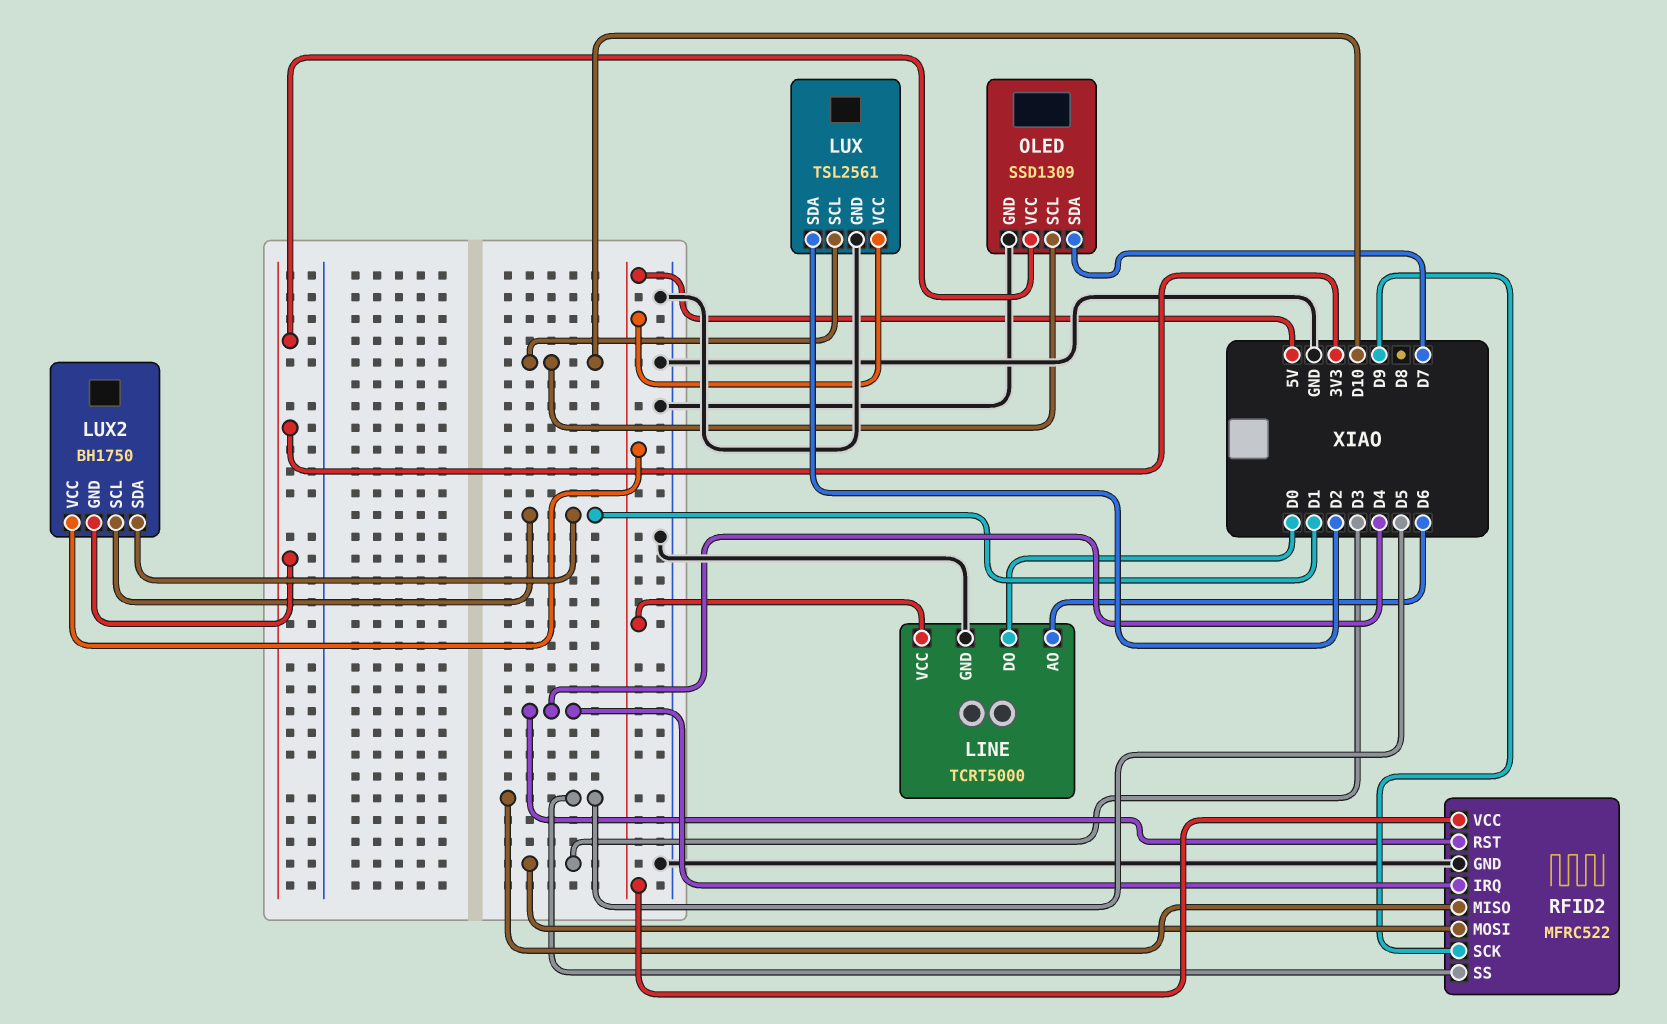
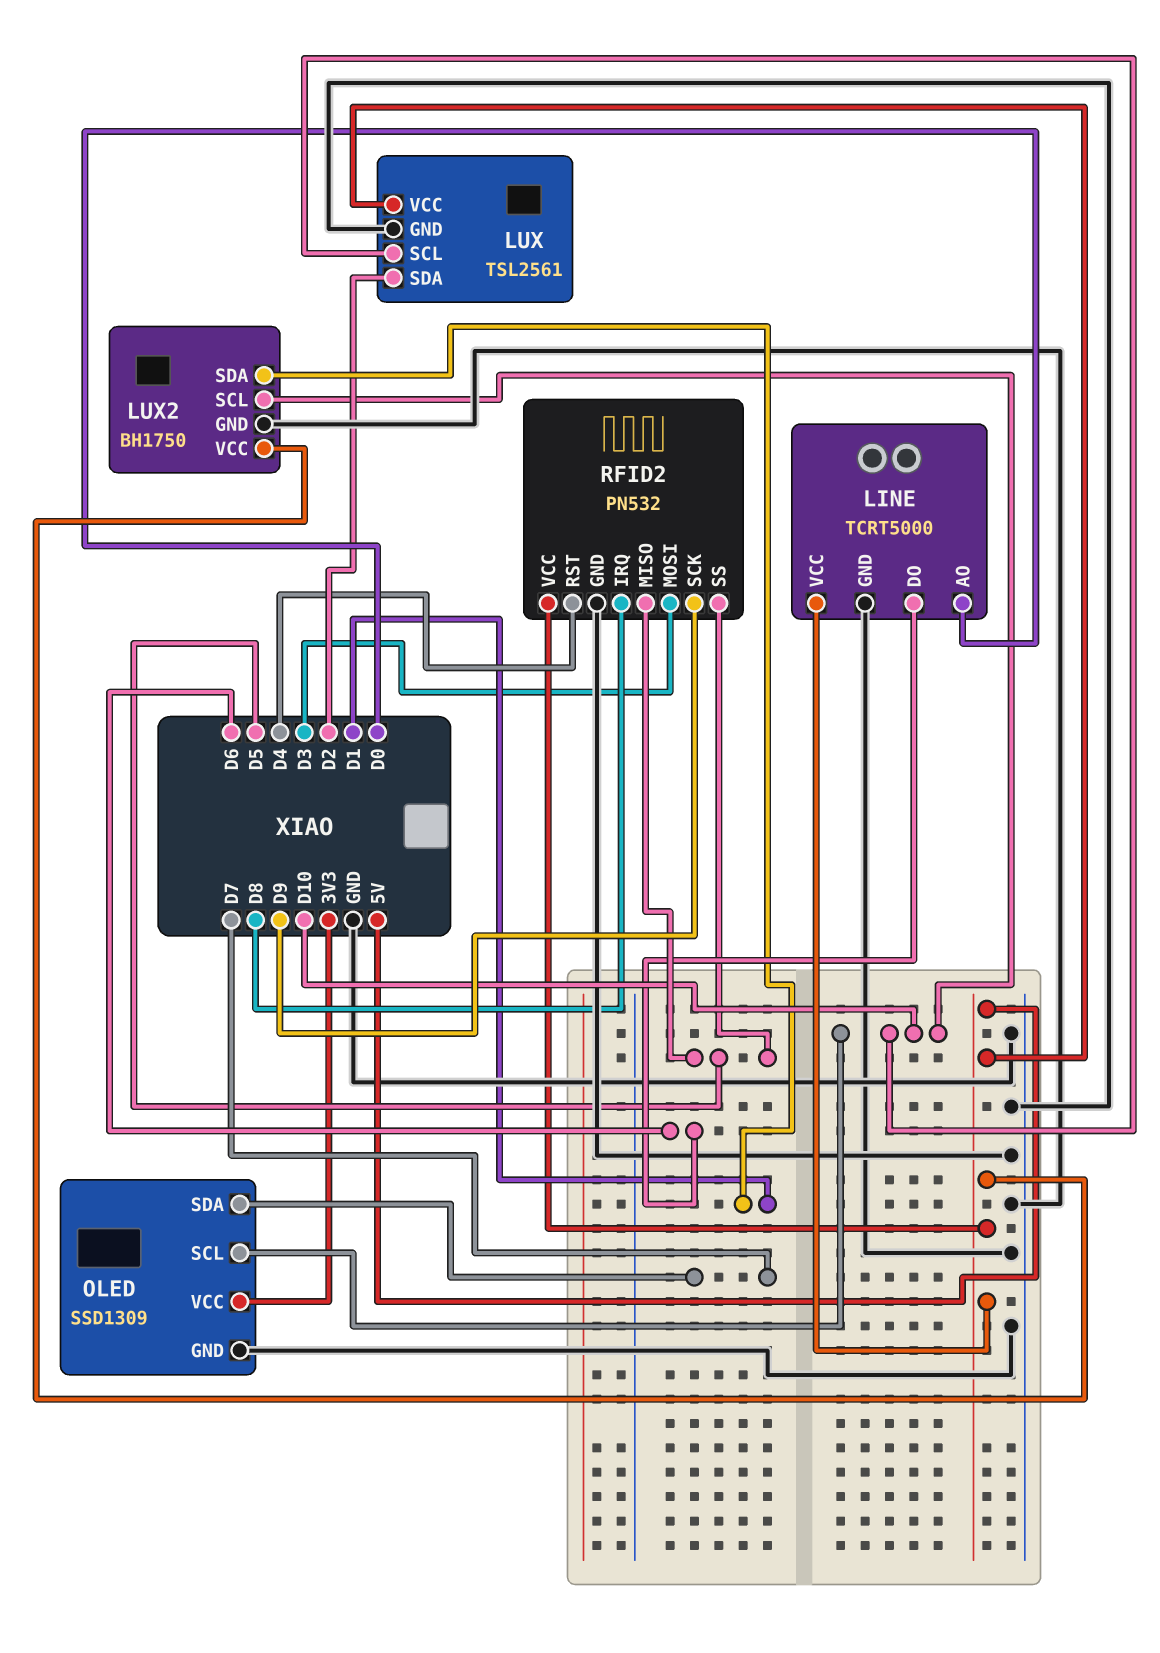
LINE pin AO: D6 -> D0
LINE pin DO: D0 -> D6
LUX2 pin GND: 3V3 -> GND
LUX2 pin SCL: D1 -> D10
RFID2: MFRC522 -> PN532
RFID2 pin IRQ: D4 -> D8

